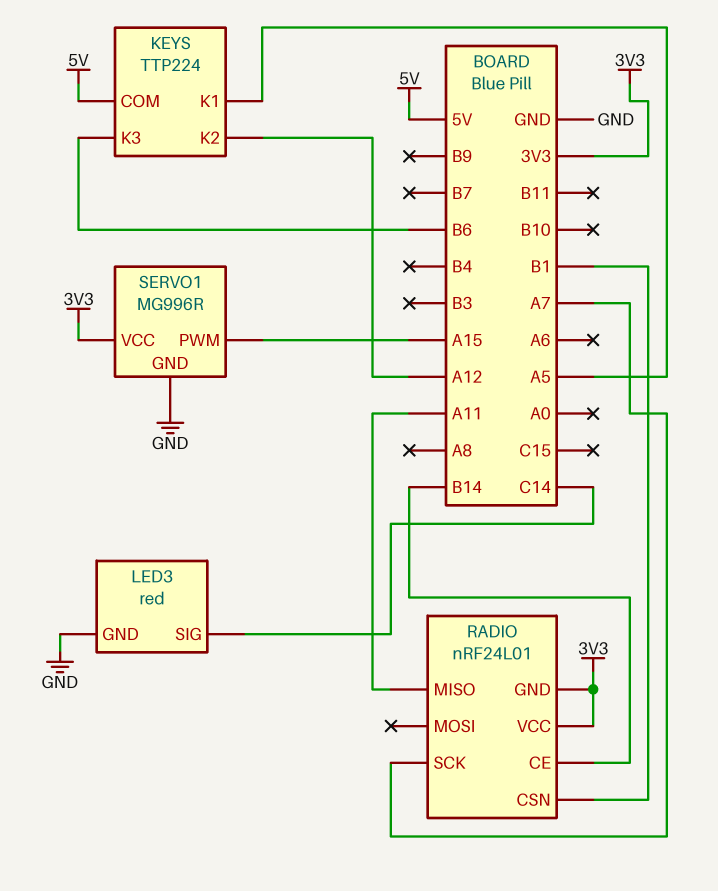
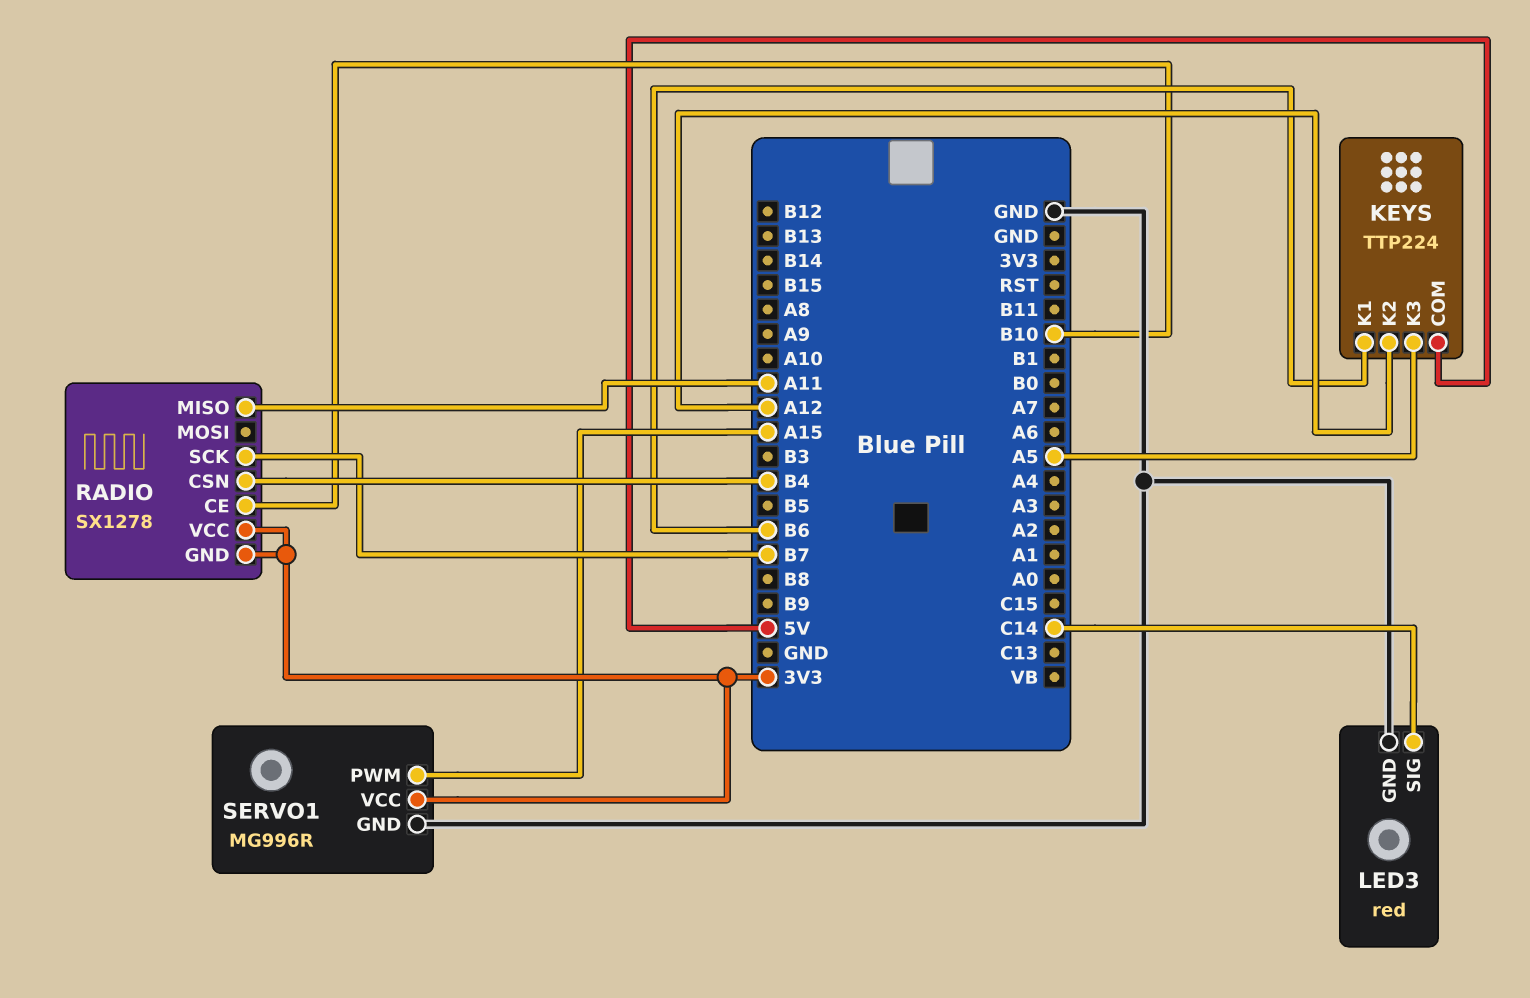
KEYS pin K1: A5 -> B6
KEYS pin K3: B6 -> A5
RADIO: nRF24L01 -> SX1278
RADIO pin CE: B14 -> B10
RADIO pin CSN: B1 -> B4
RADIO pin SCK: A7 -> B7

